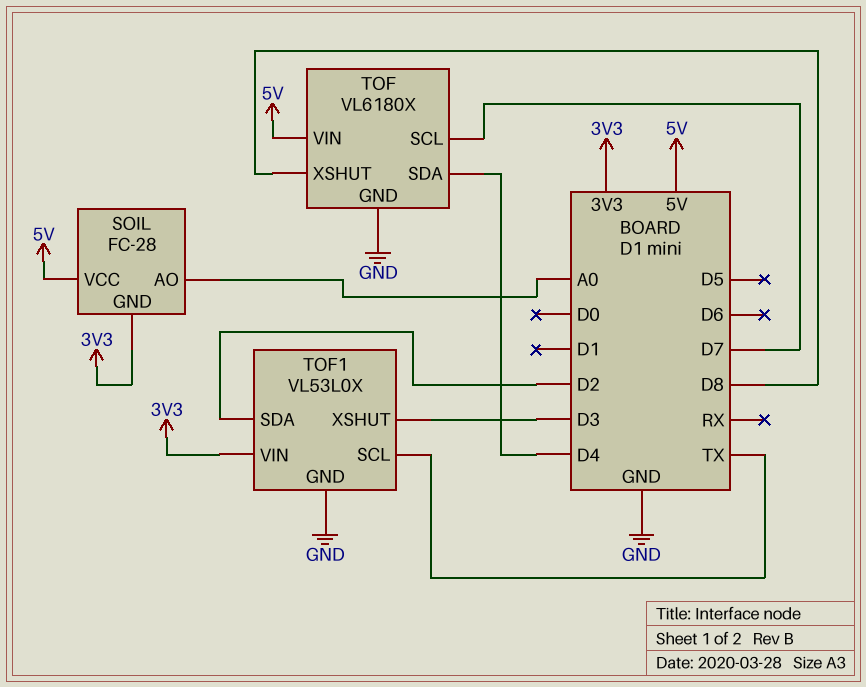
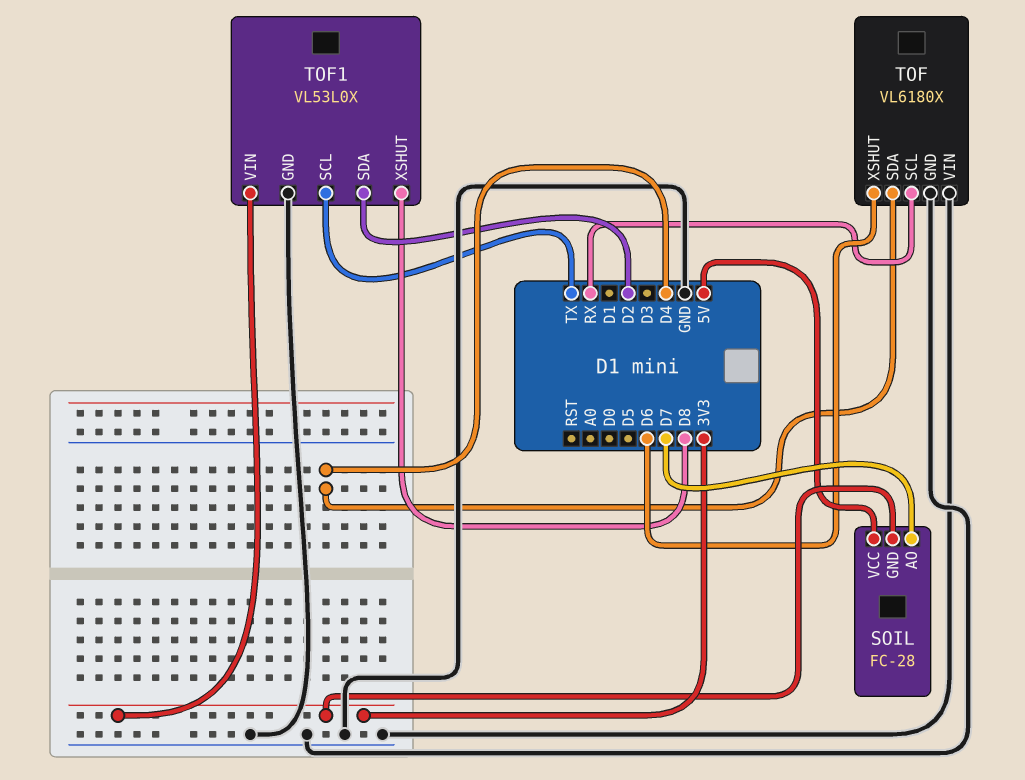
SOIL pin AO: A0 -> D7
TOF pin SCL: D7 -> RX
TOF pin VIN: 5V -> GND
TOF pin XSHUT: D8 -> D6
TOF1 pin XSHUT: D3 -> D8

